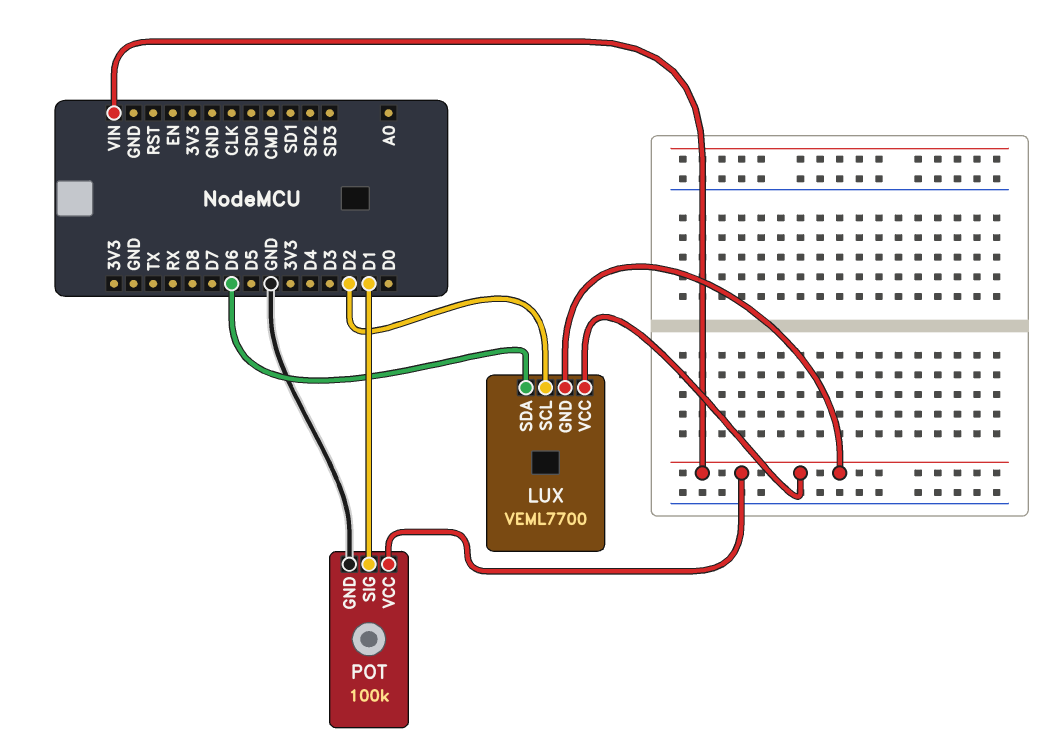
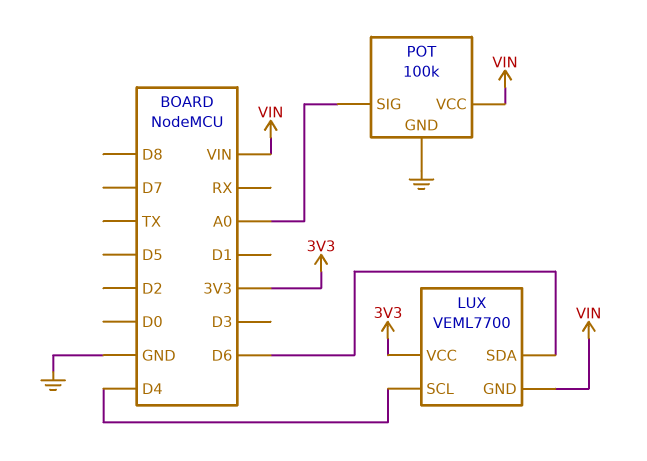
LUX pin SCL: D2 -> D4
LUX pin VCC: VIN -> 3V3
POT pin SIG: D1 -> A0

